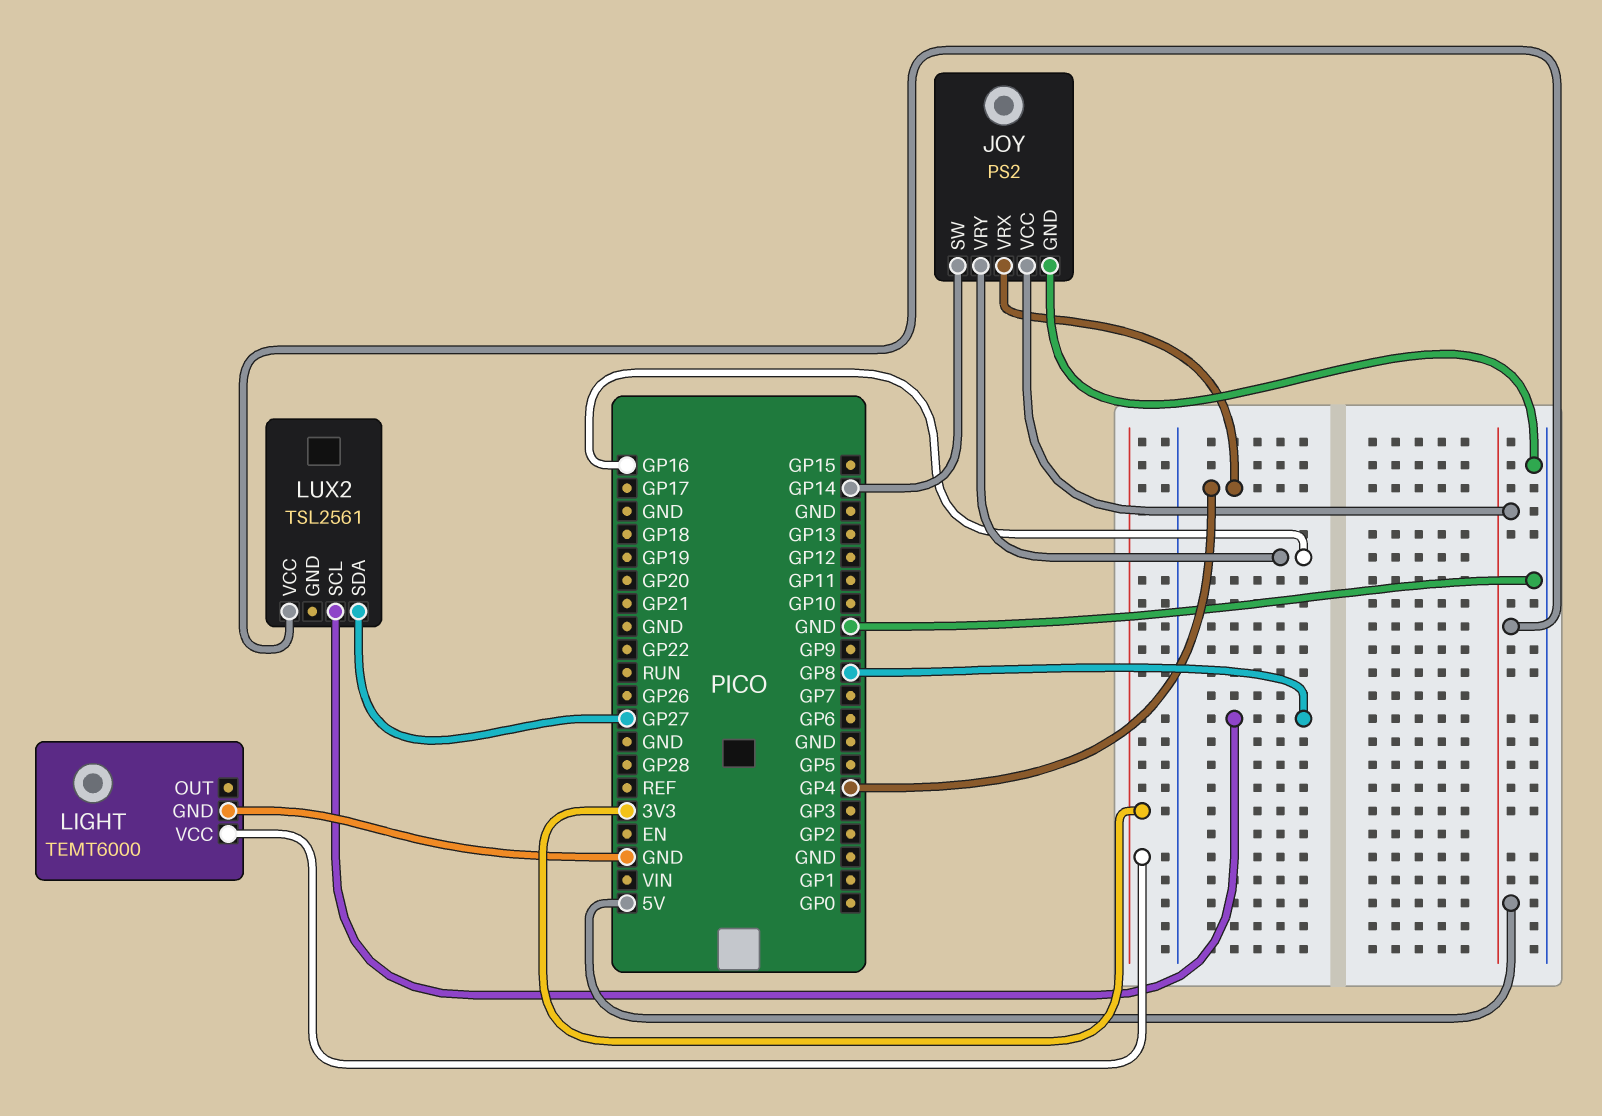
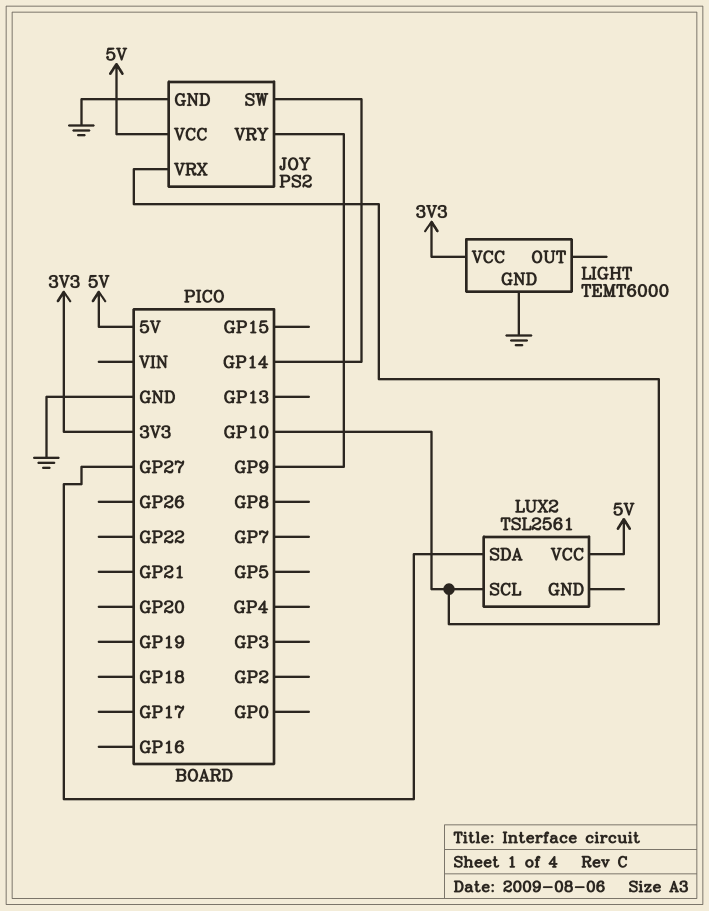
JOY pin VRX: GP4 -> GP10
JOY pin VRY: GP16 -> GP9
LUX2 pin SCL: GP8 -> GP10

